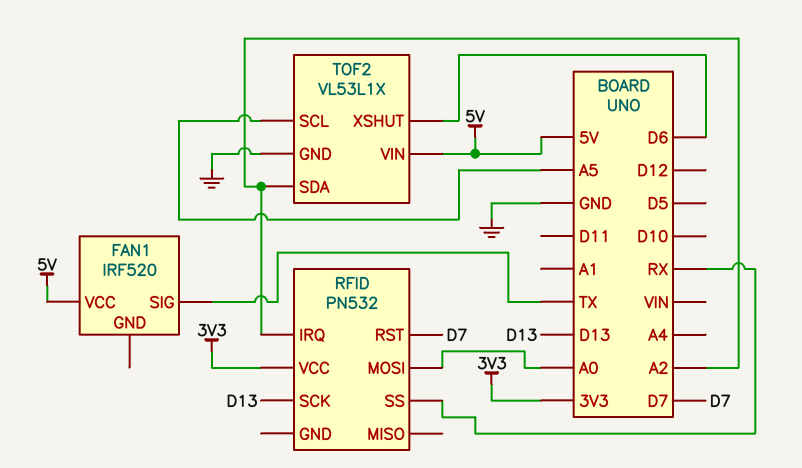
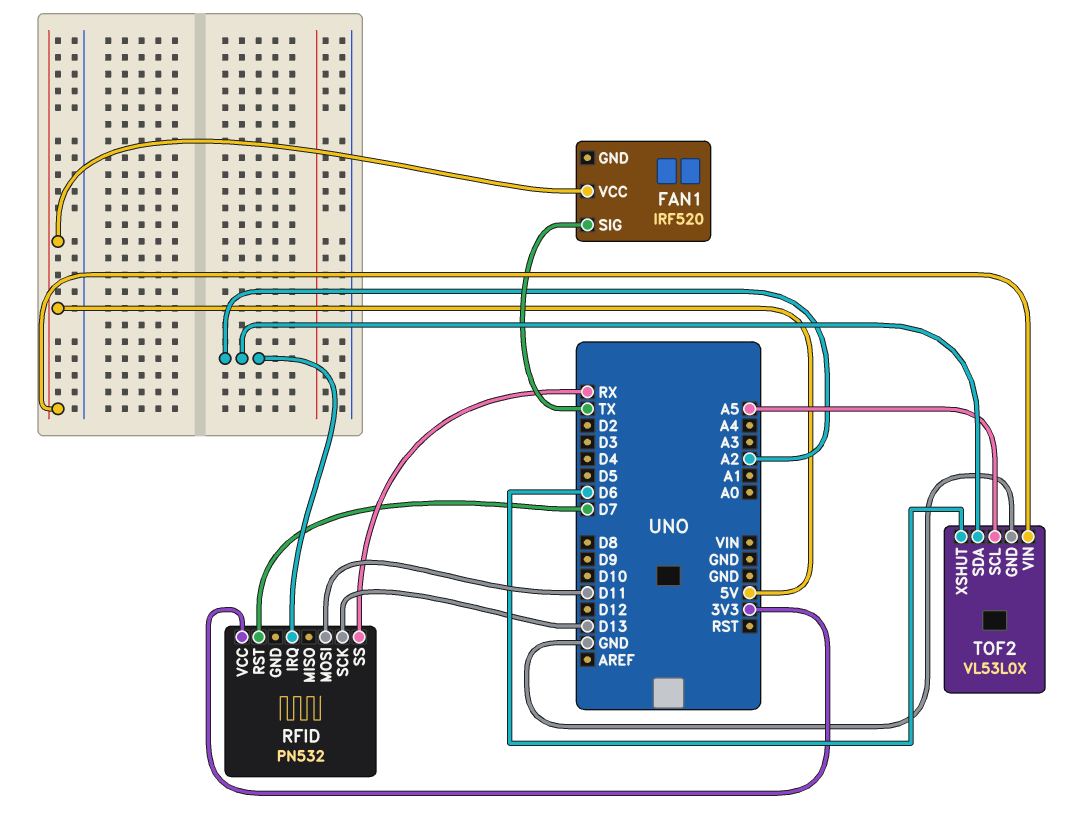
RFID pin MOSI: A0 -> D11
TOF2: VL53L1X -> VL53L0X

